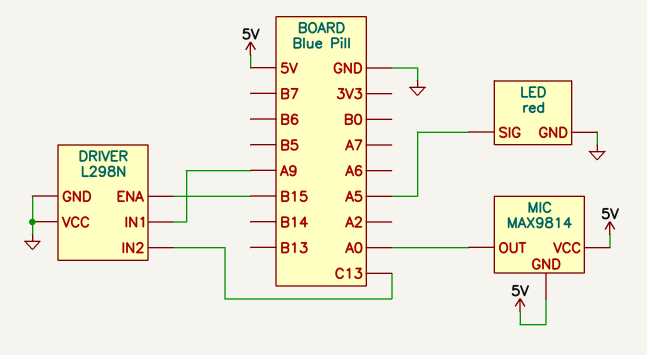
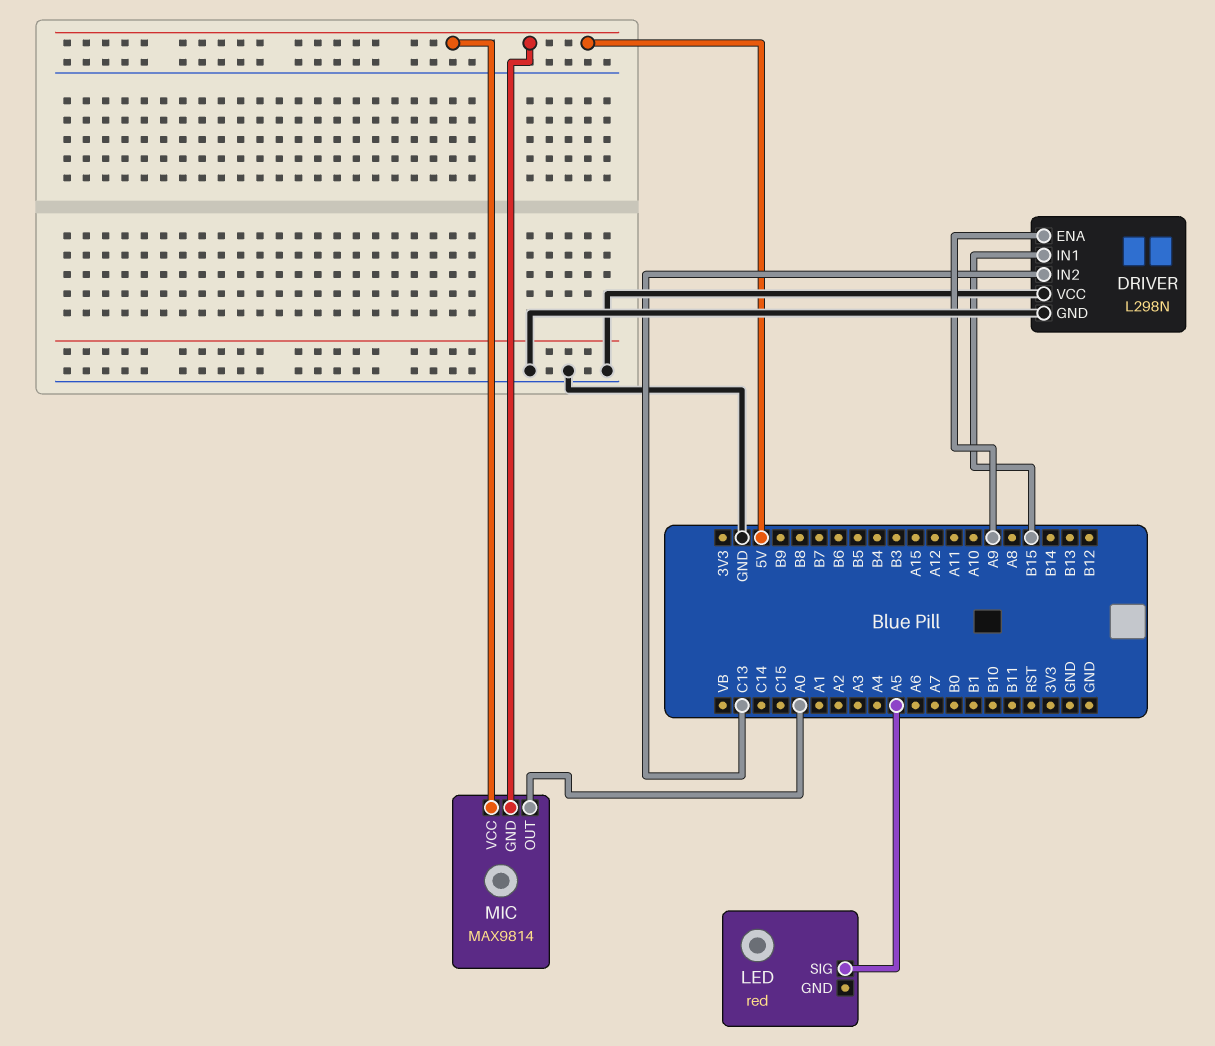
DRIVER pin ENA: B15 -> A9
DRIVER pin IN1: A9 -> B15
LED pin GND: GND -> none

